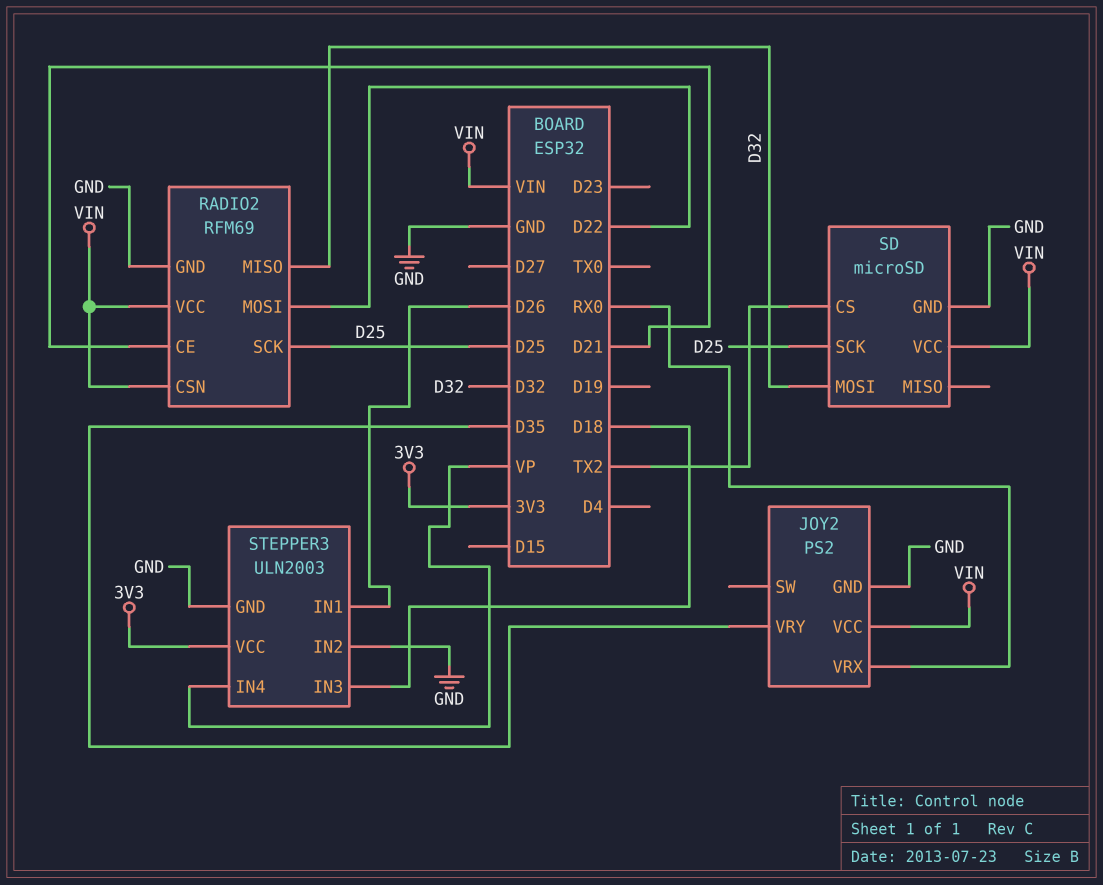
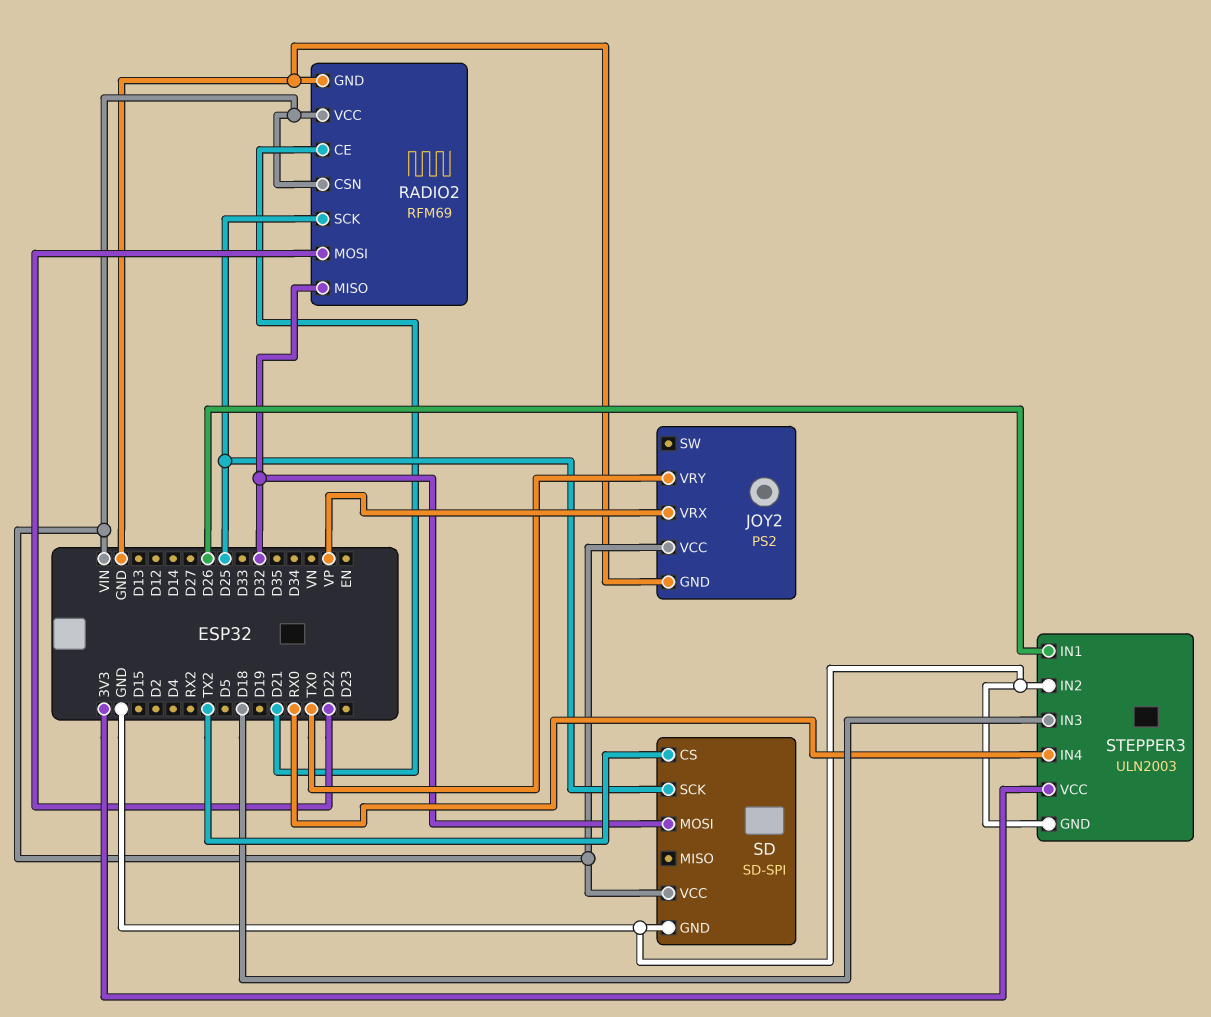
JOY2 pin VRX: RX0 -> VP
JOY2 pin VRY: D35 -> TX0
SD: microSD -> SD-SPI
STEPPER3 pin IN4: VP -> RX0

